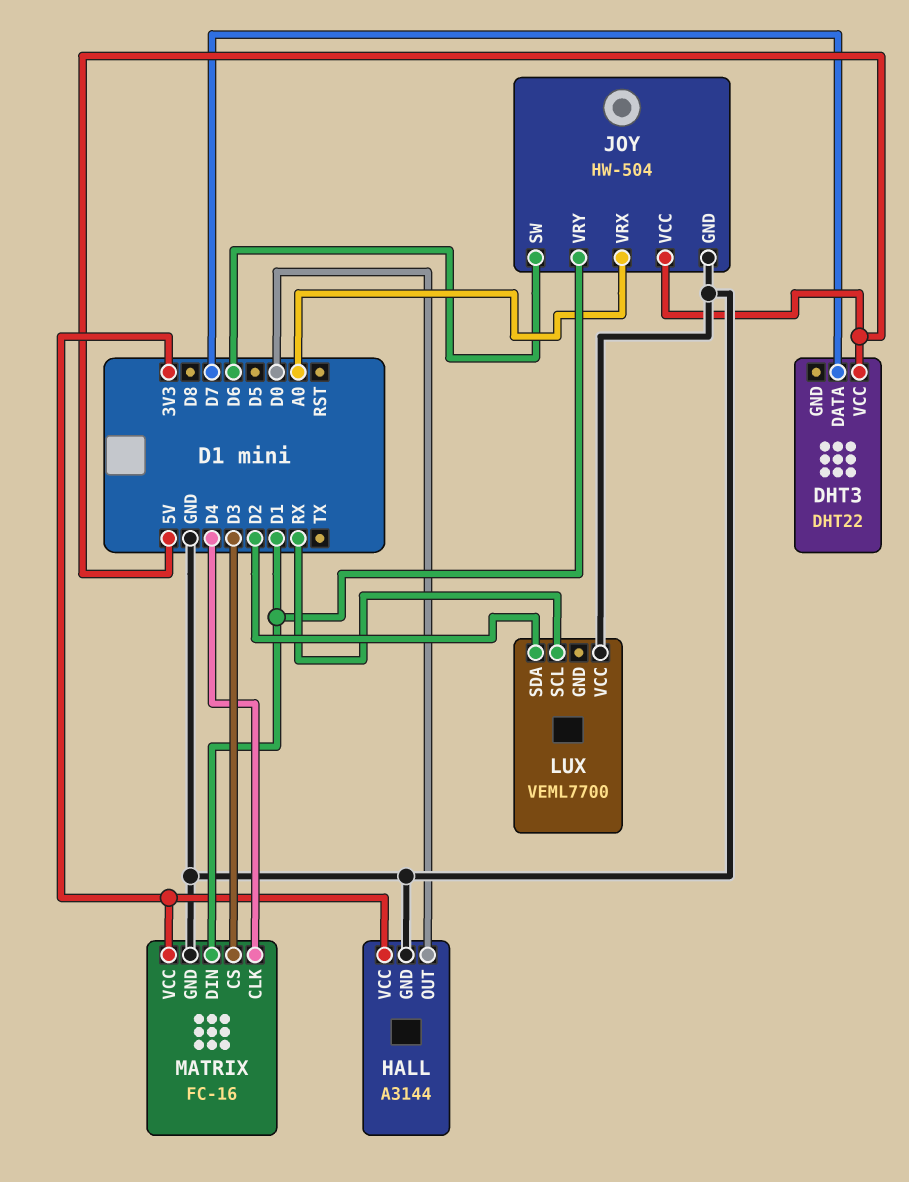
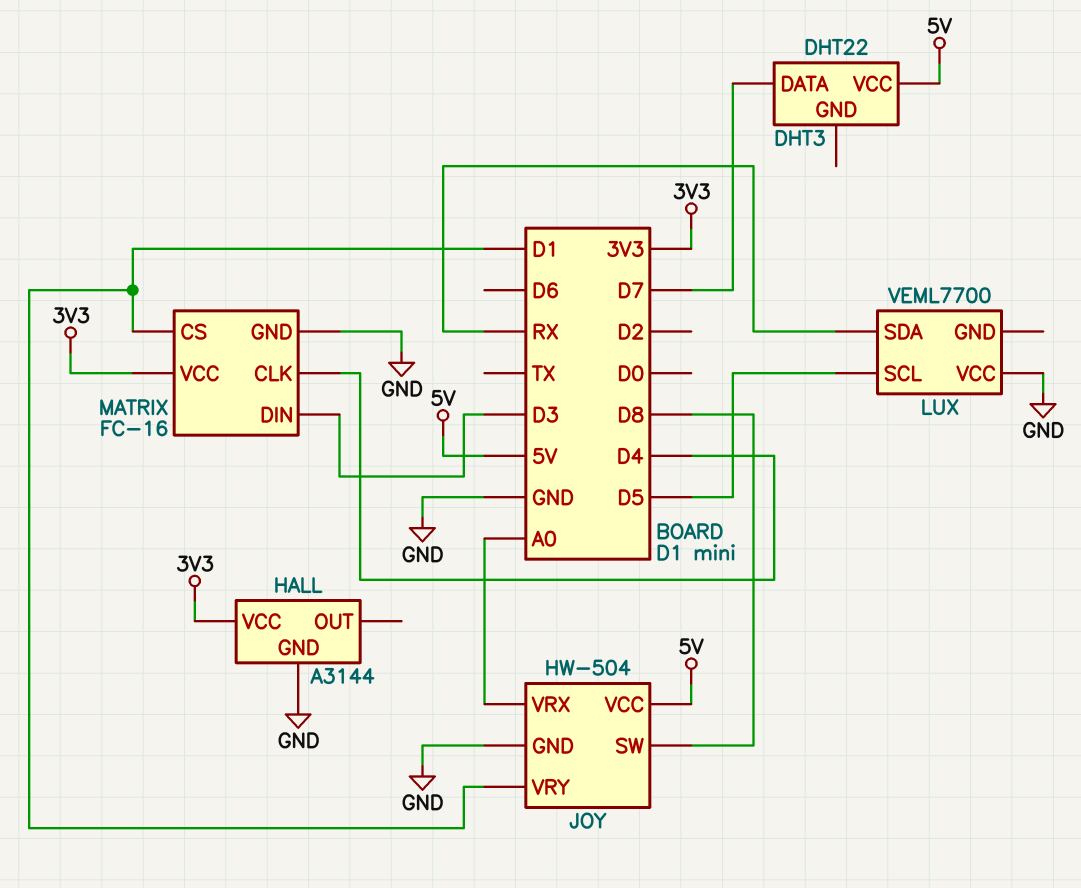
HALL pin OUT: D0 -> none
JOY pin SW: D6 -> D8
LUX pin SCL: RX -> D5
LUX pin SDA: D2 -> RX
MATRIX pin CS: D3 -> D1
MATRIX pin DIN: D1 -> D3

